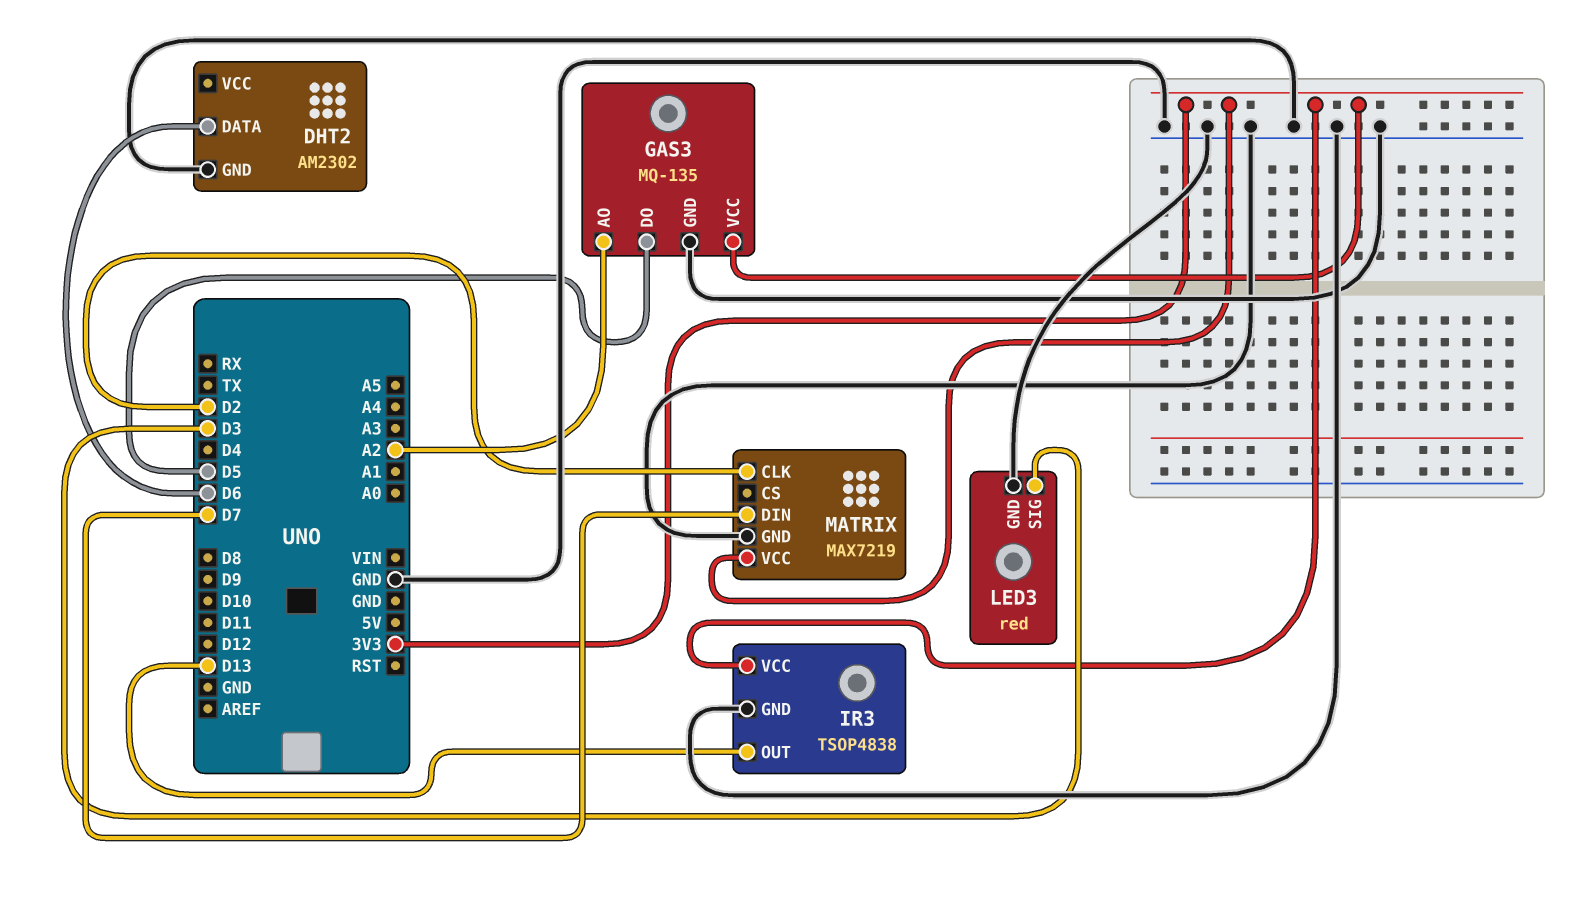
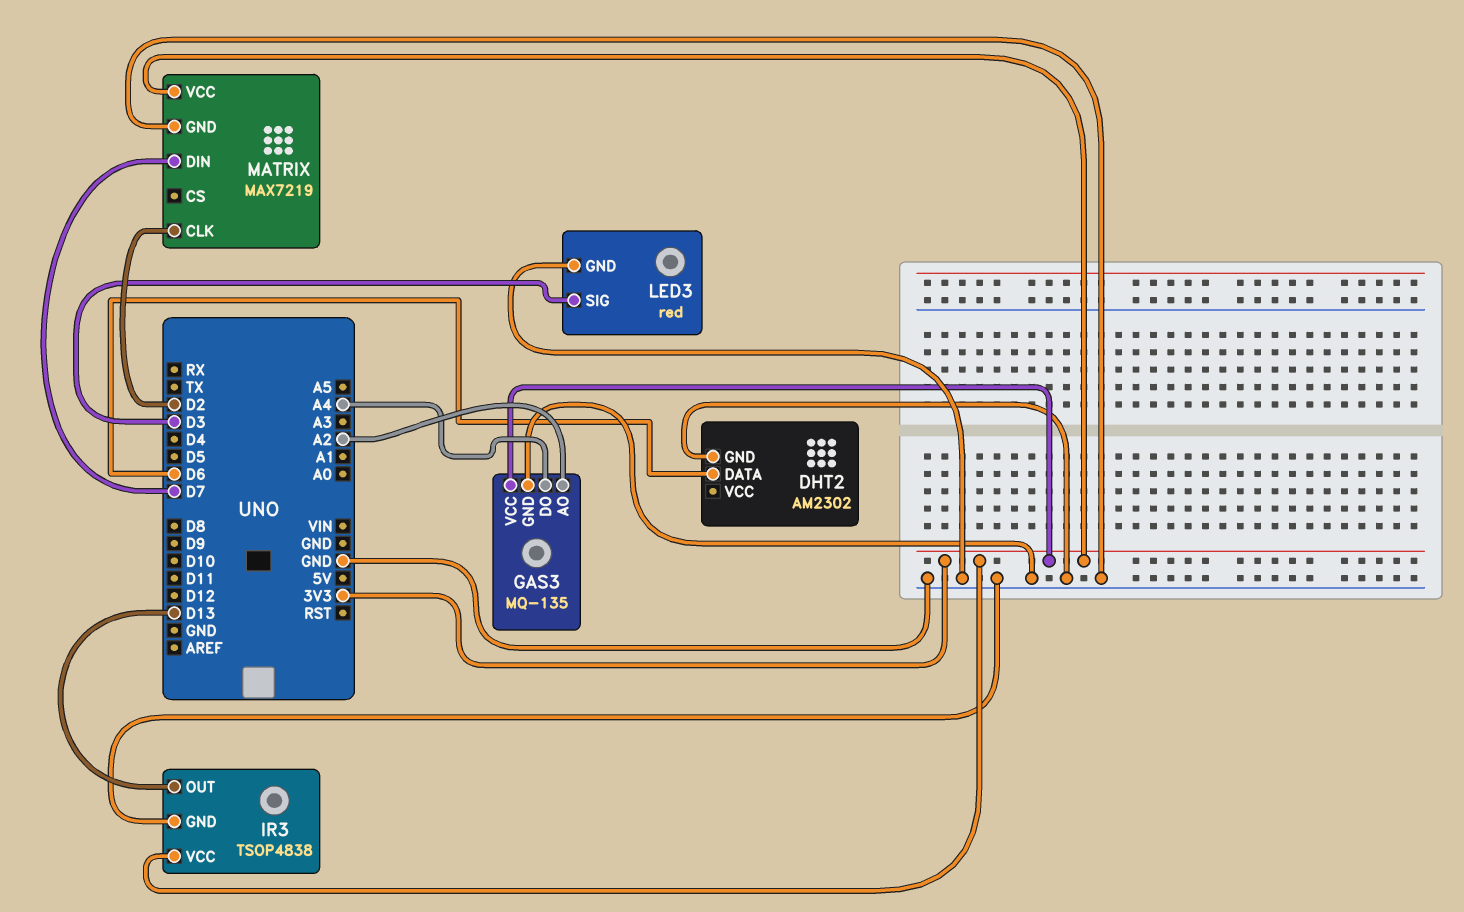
GAS3 pin DO: D5 -> A4

